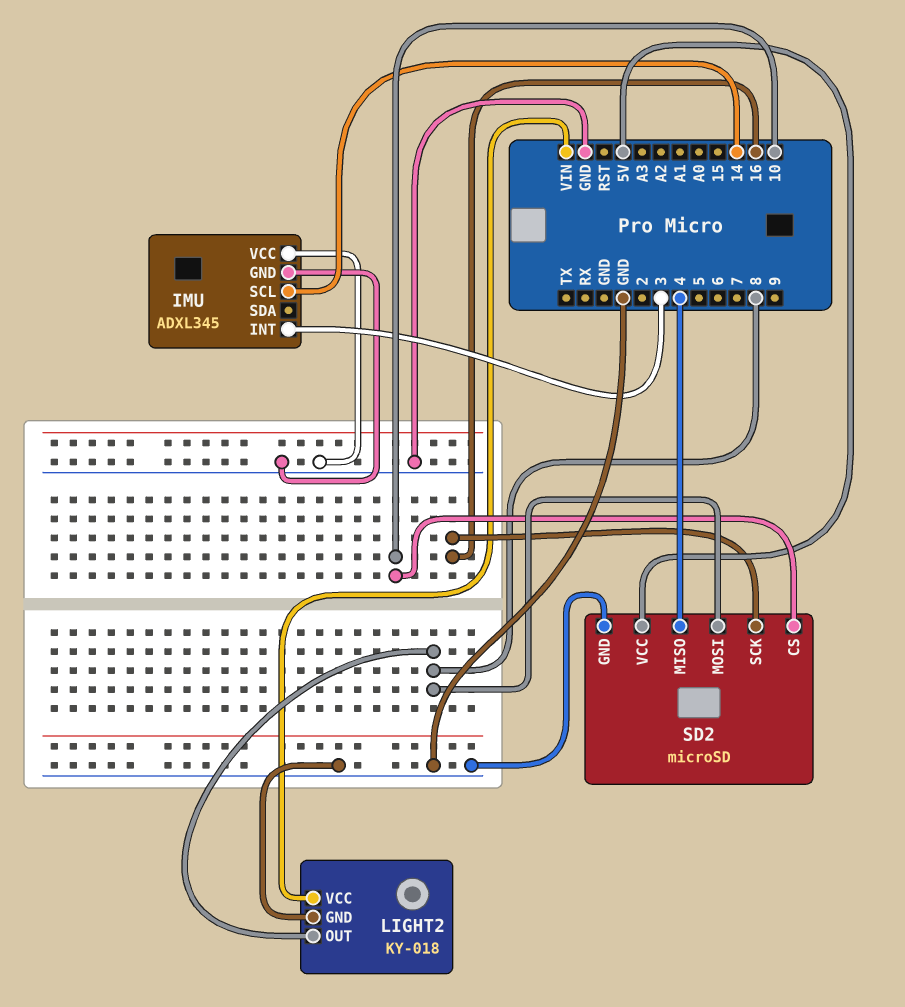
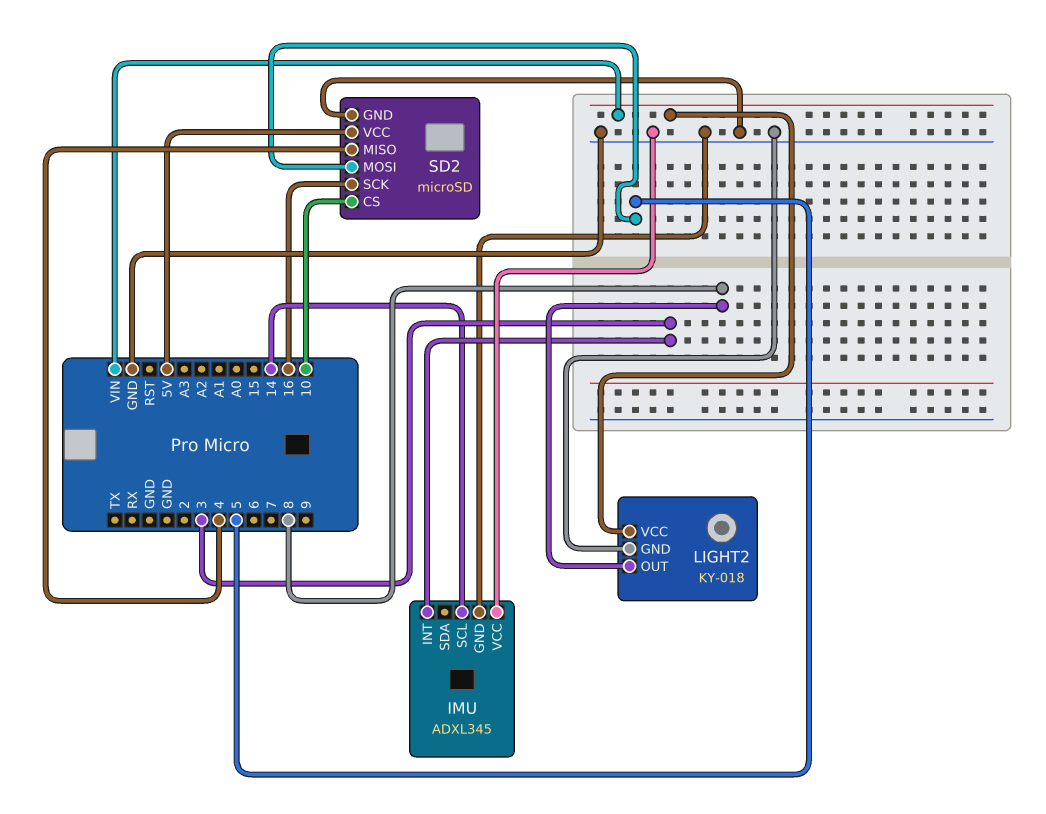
SD2 pin MOSI: 8 -> 5

